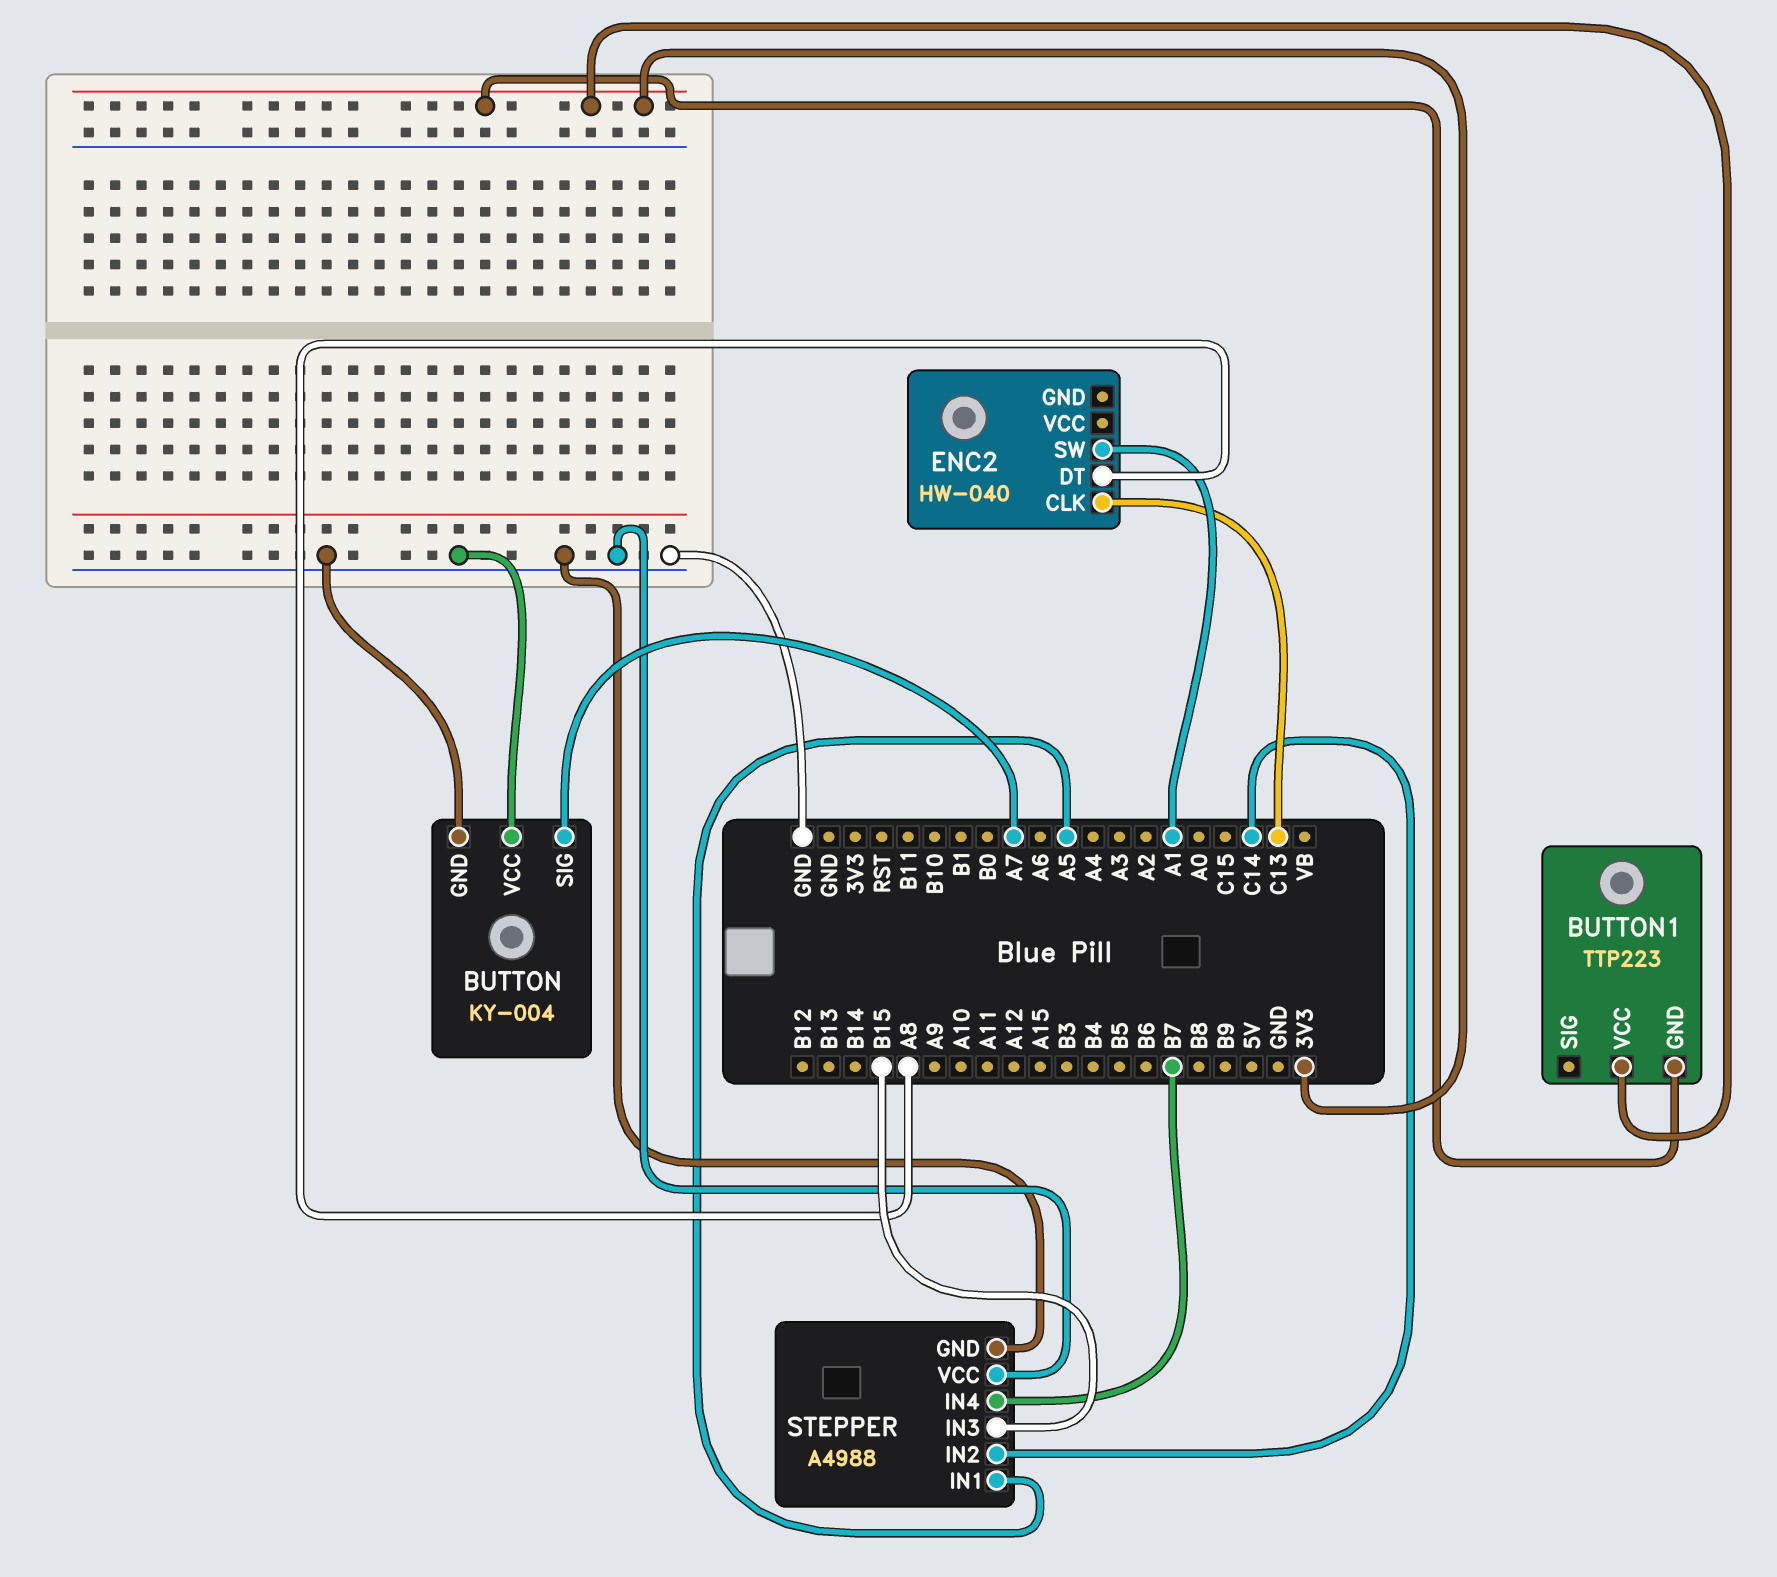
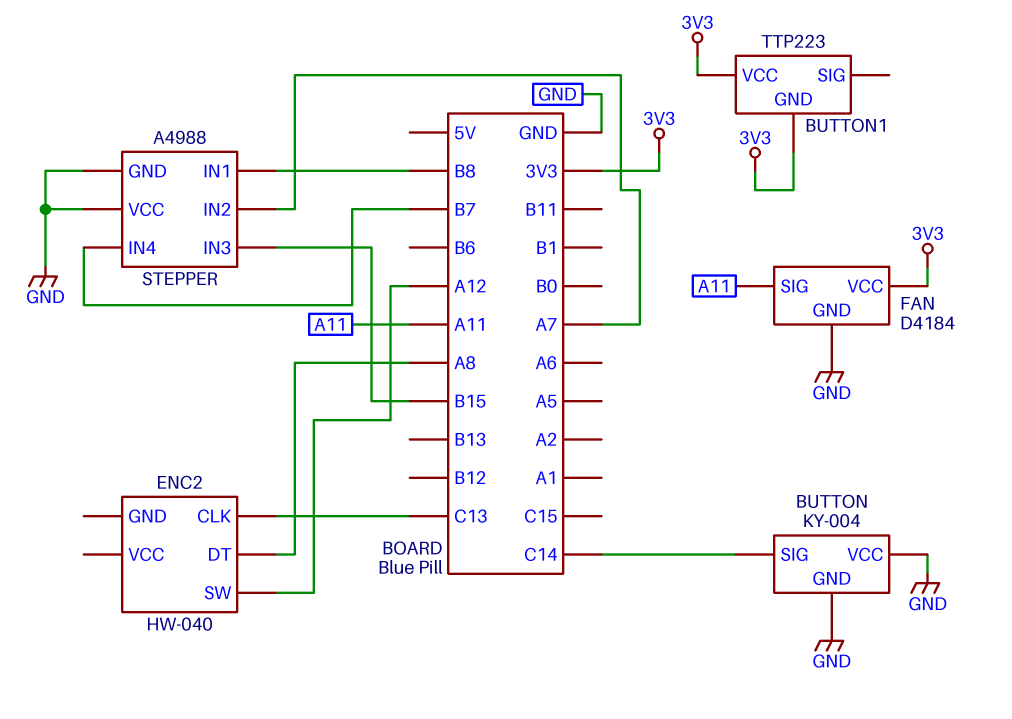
BUTTON pin SIG: A7 -> C14
ENC2 pin SW: A1 -> A12
FAN: none -> D4184
FAN pin GND: none -> GND
FAN pin SIG: none -> A11
FAN pin VCC: none -> 3V3
STEPPER pin IN1: A5 -> B8
STEPPER pin IN2: C14 -> A7

